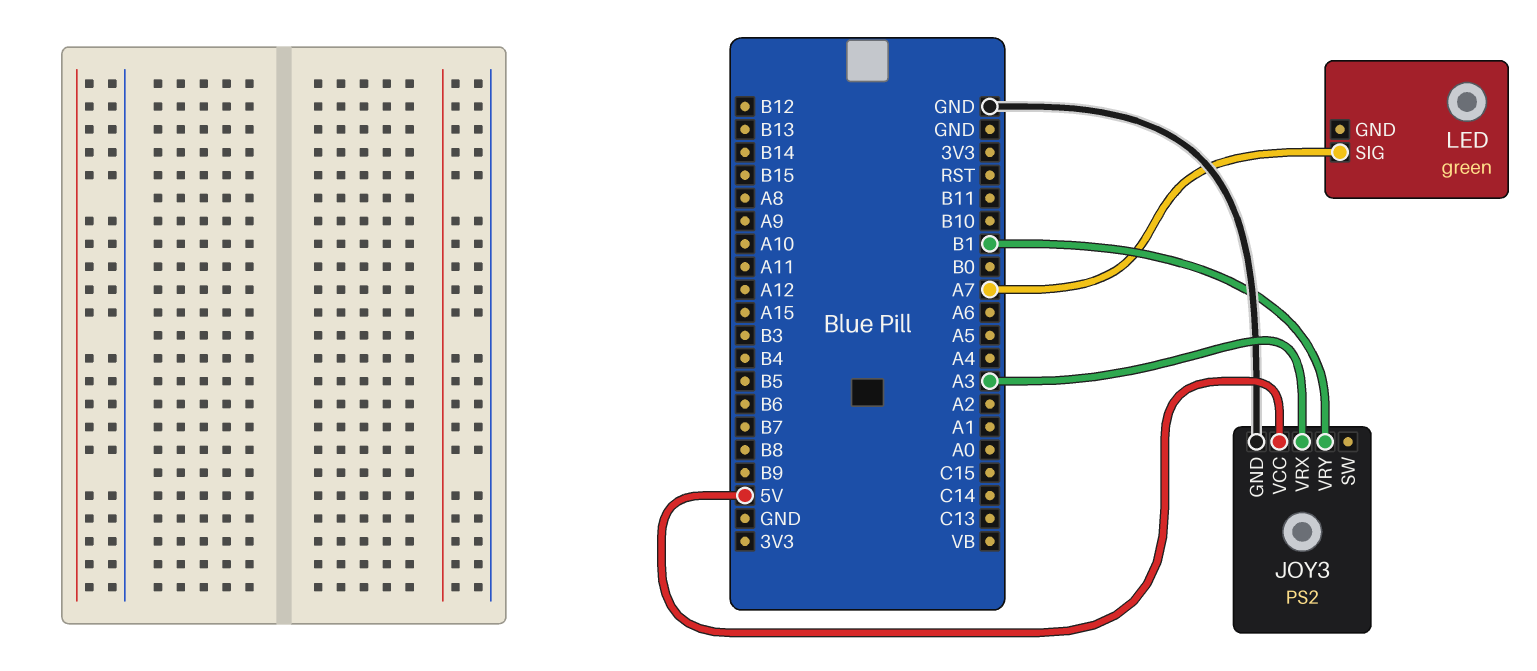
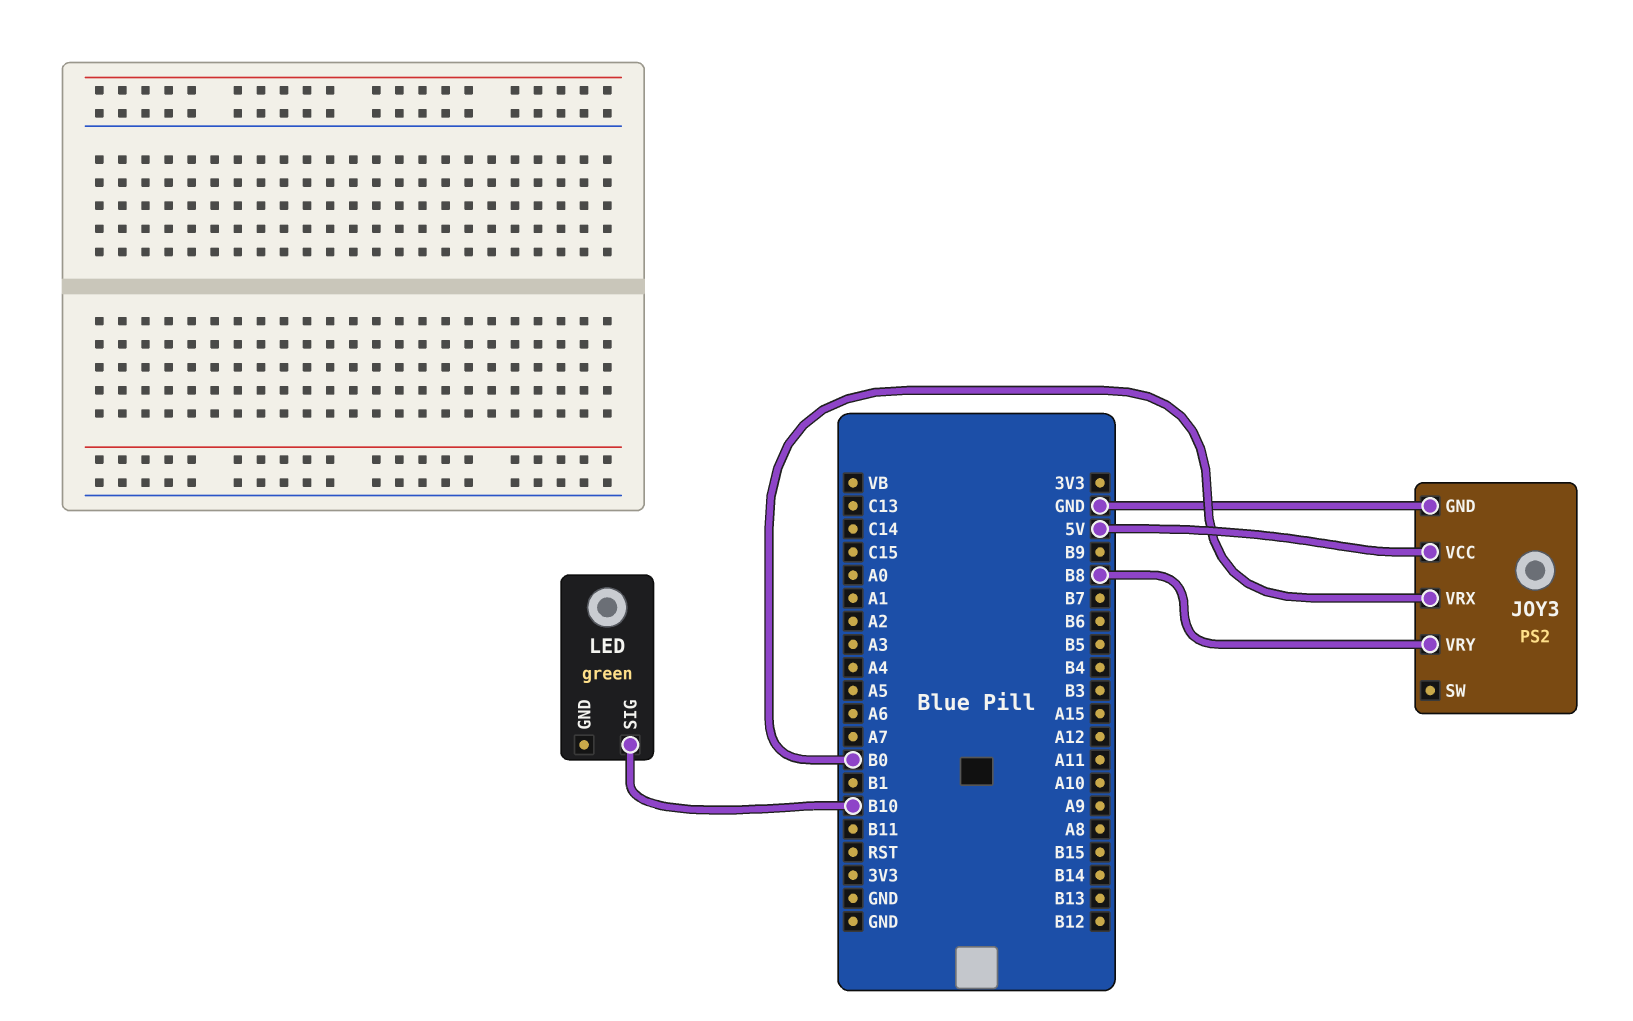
JOY3 pin VRX: A3 -> B0
JOY3 pin VRY: B1 -> B8
LED pin SIG: A7 -> B10

